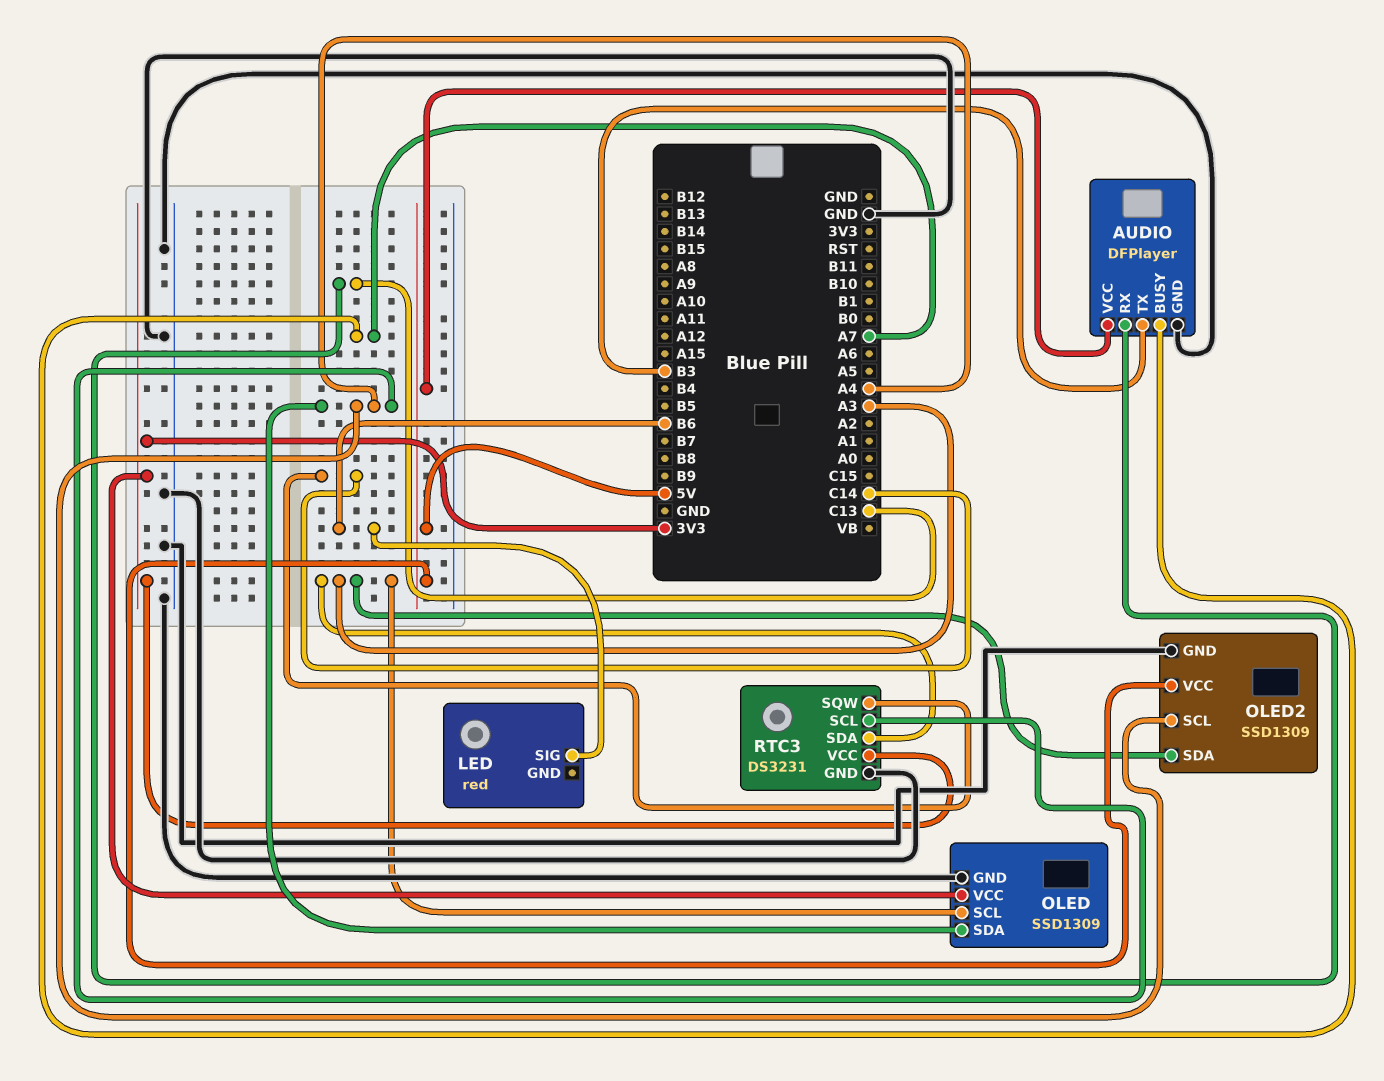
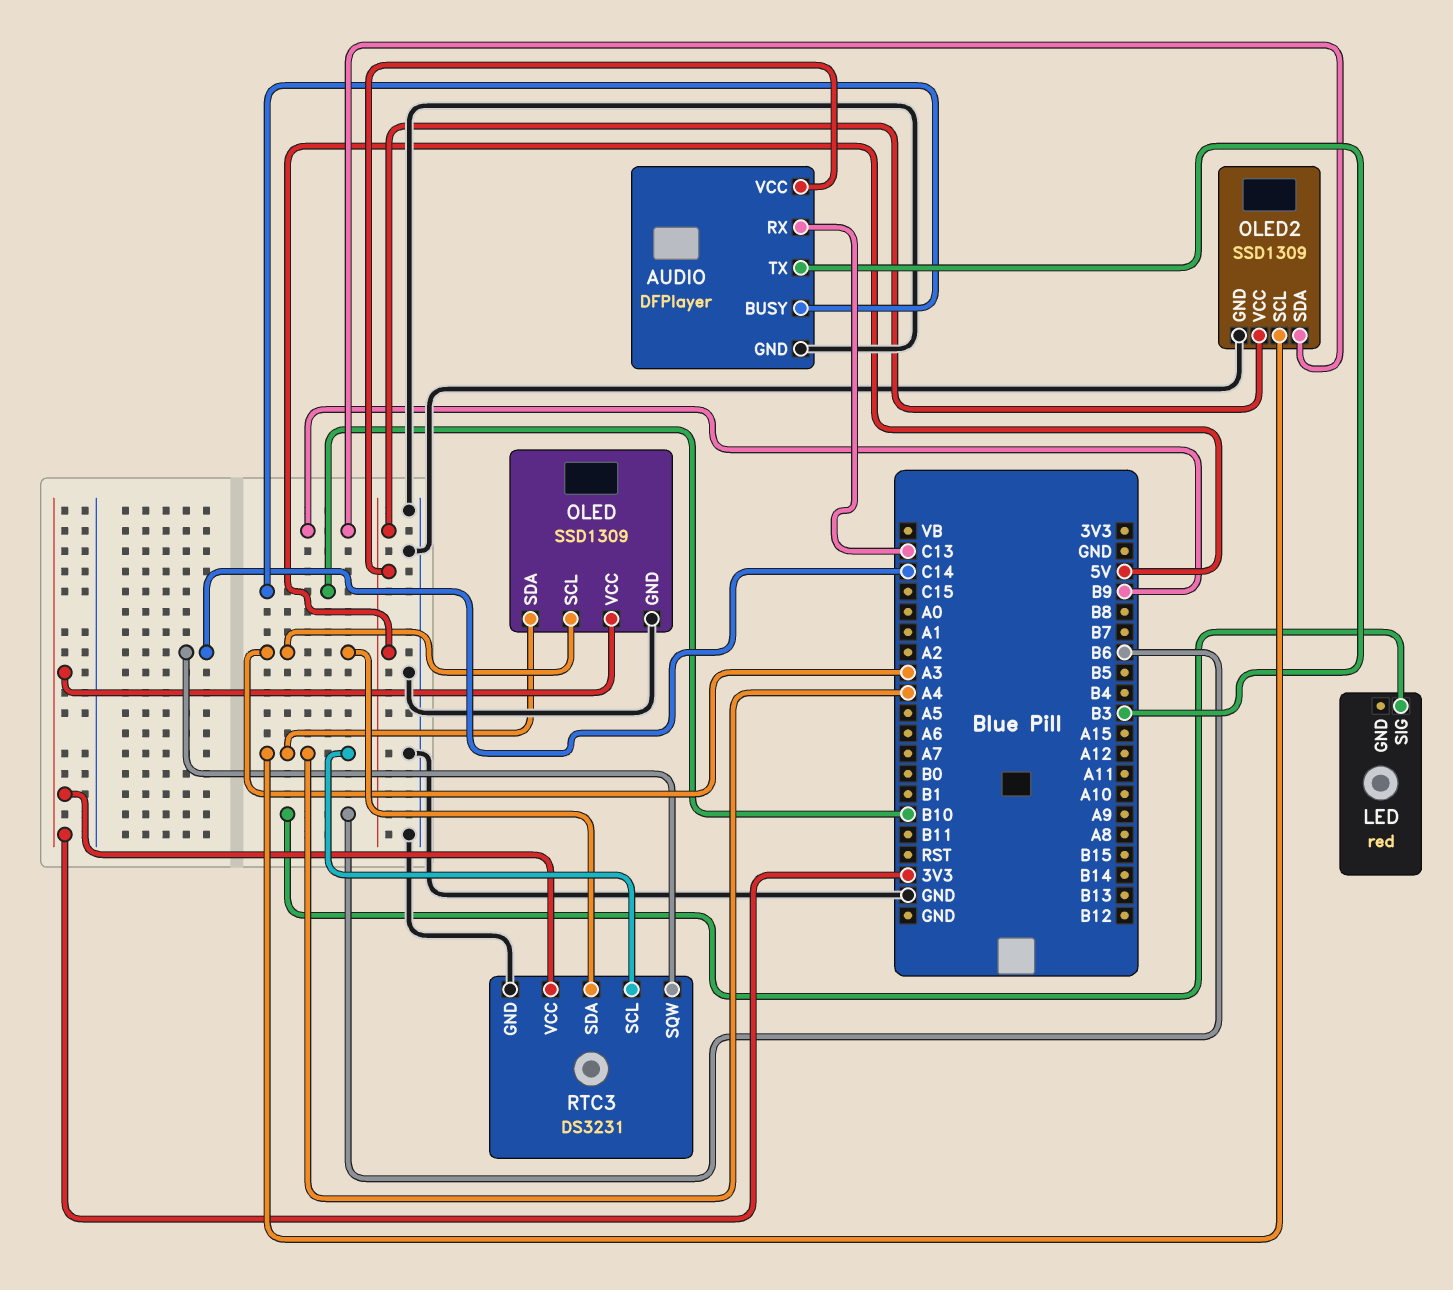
AUDIO pin BUSY: A7 -> B10
OLED2 pin SDA: A3 -> B9

